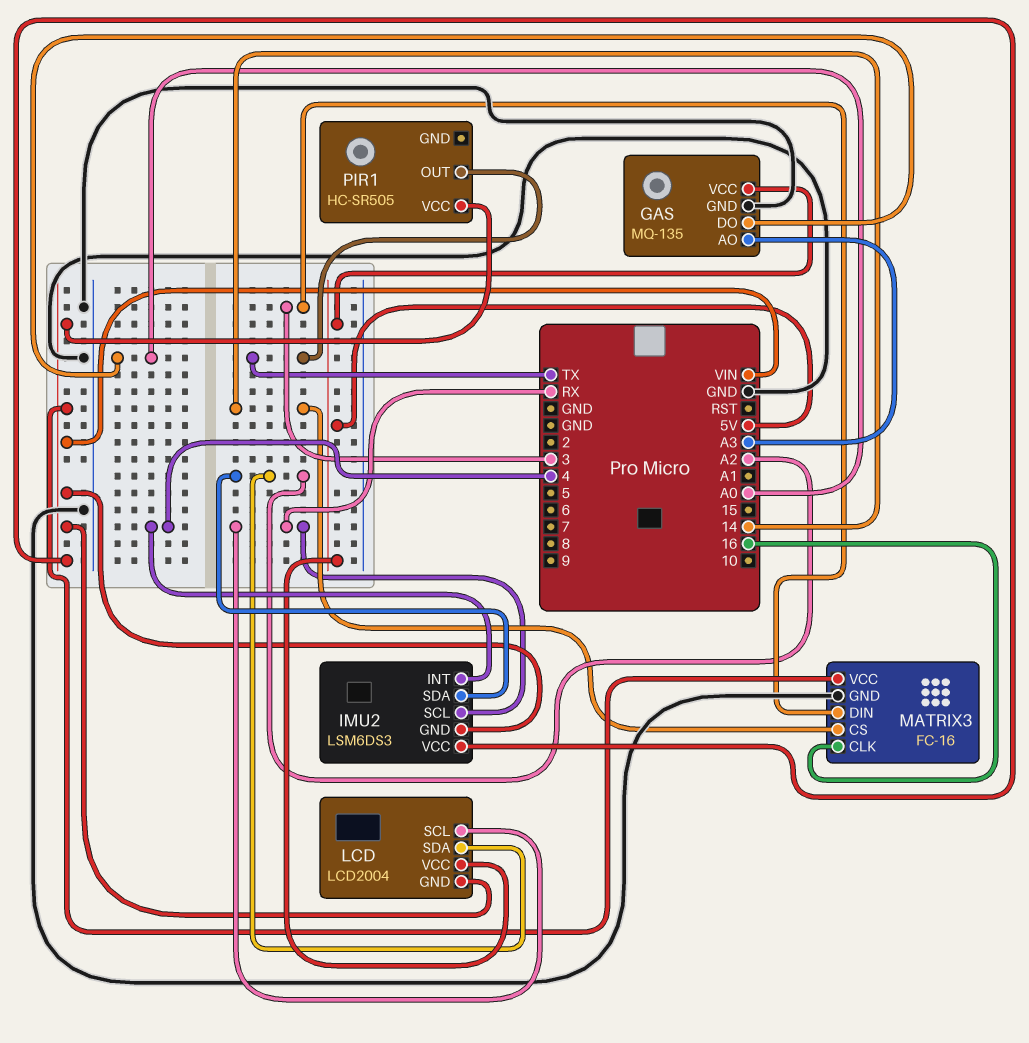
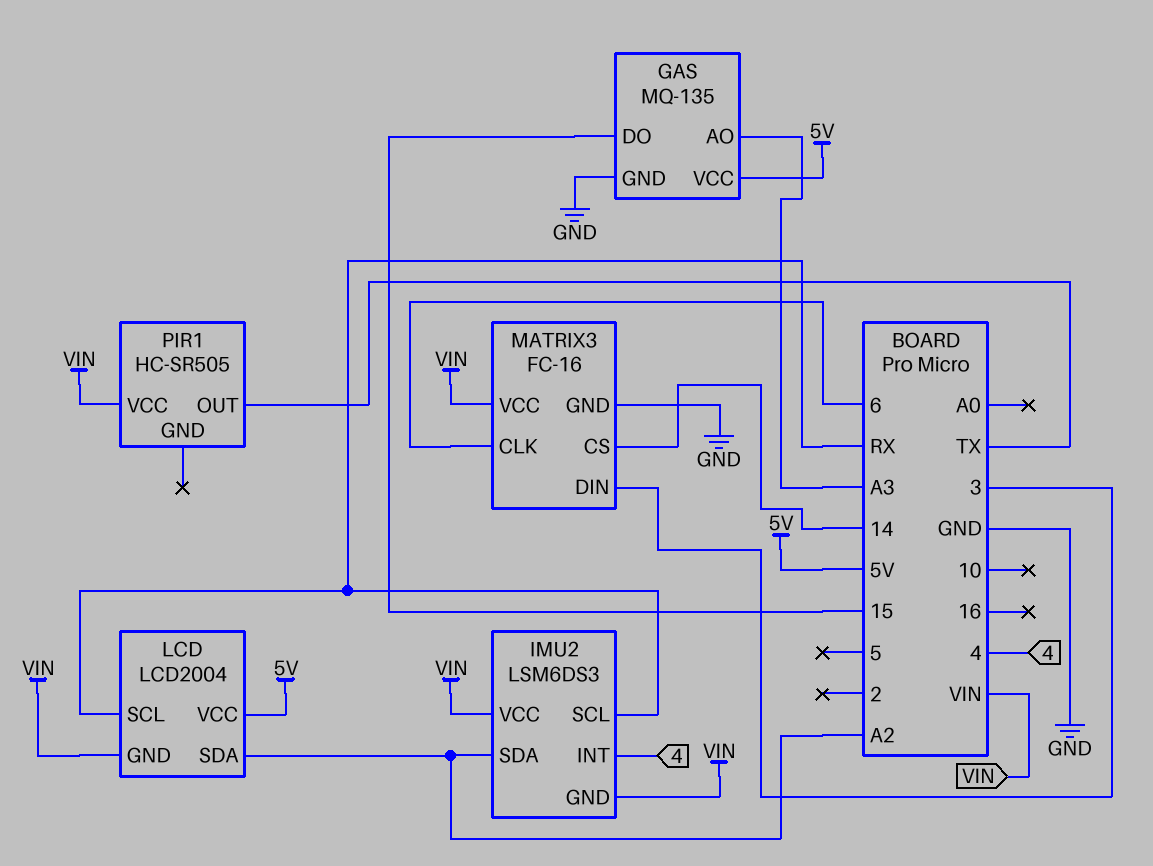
GAS pin DO: A0 -> 15
MATRIX3 pin CLK: 16 -> 6

